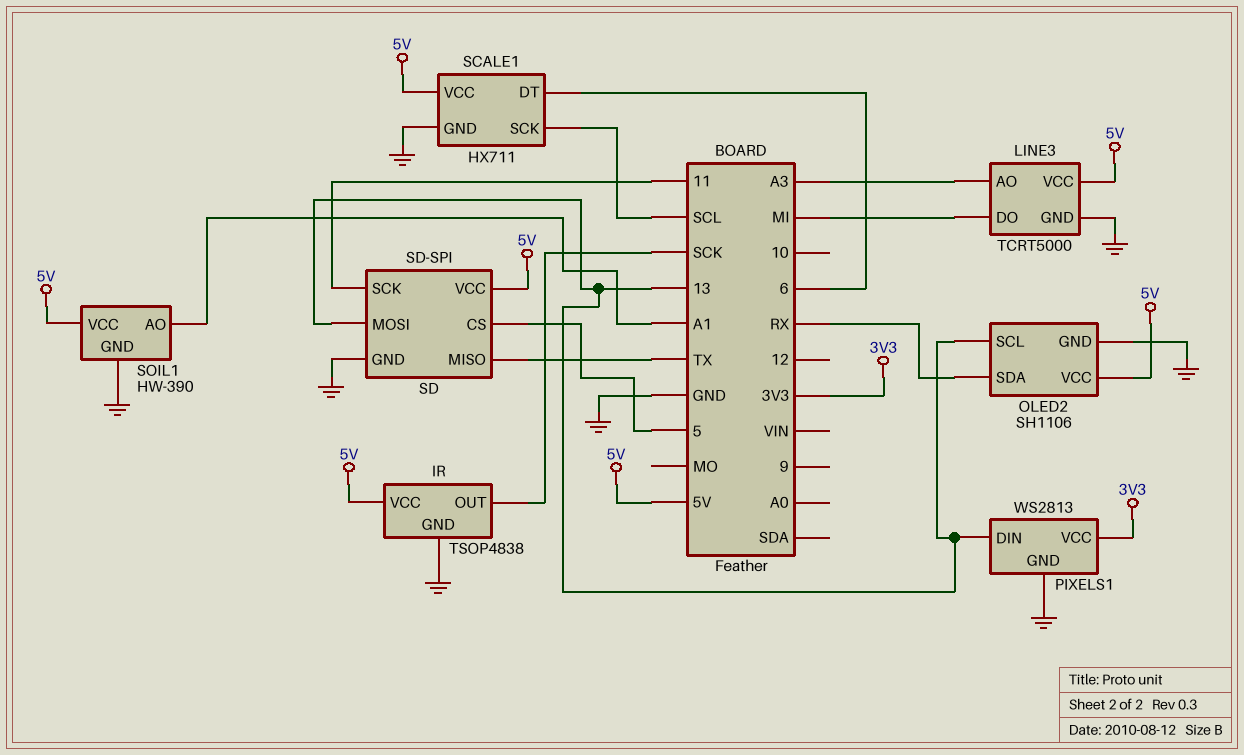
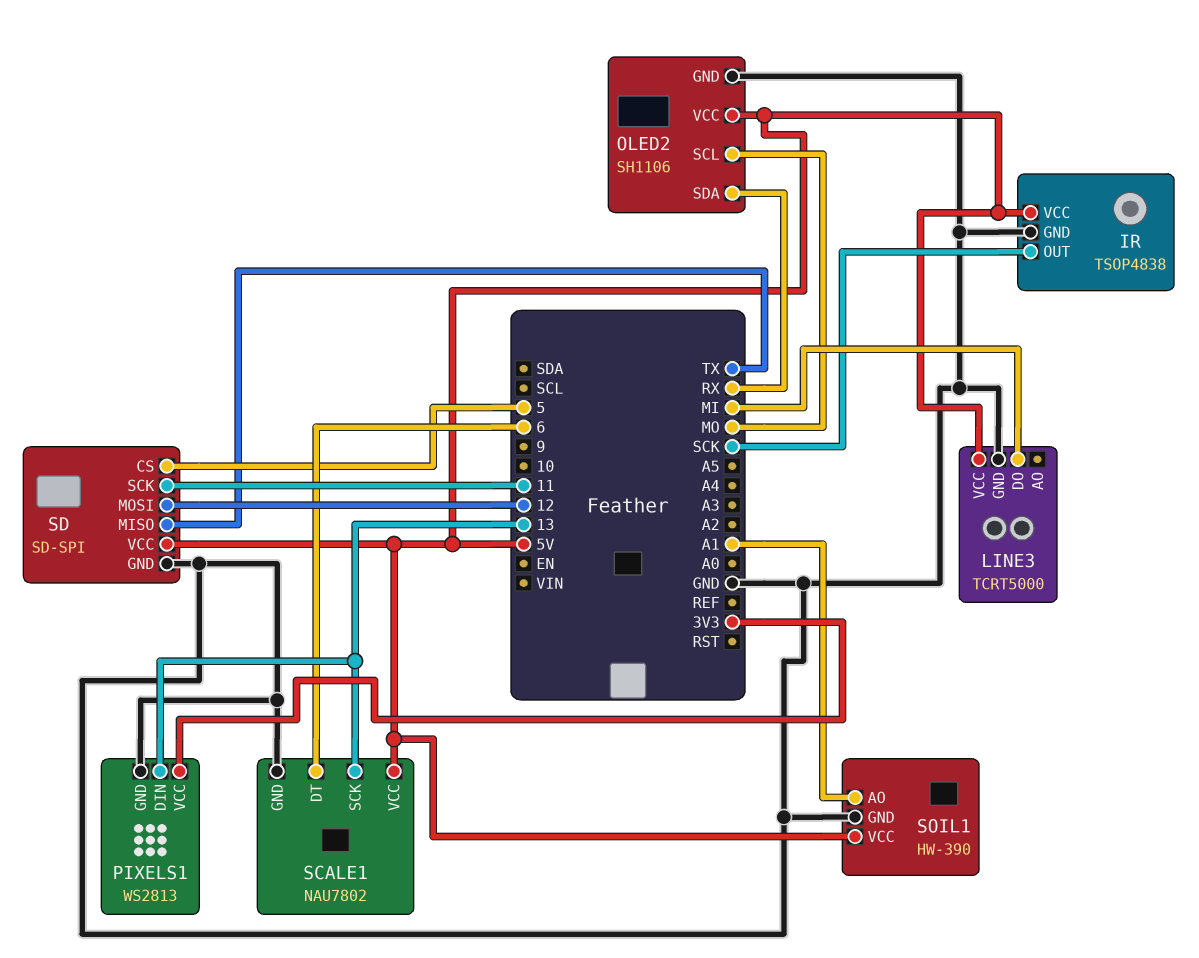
LINE3 pin AO: A3 -> none
OLED2 pin SCL: 13 -> MO
SCALE1: HX711 -> NAU7802
SCALE1 pin SCK: SCL -> 13
SD pin MOSI: 13 -> 12

